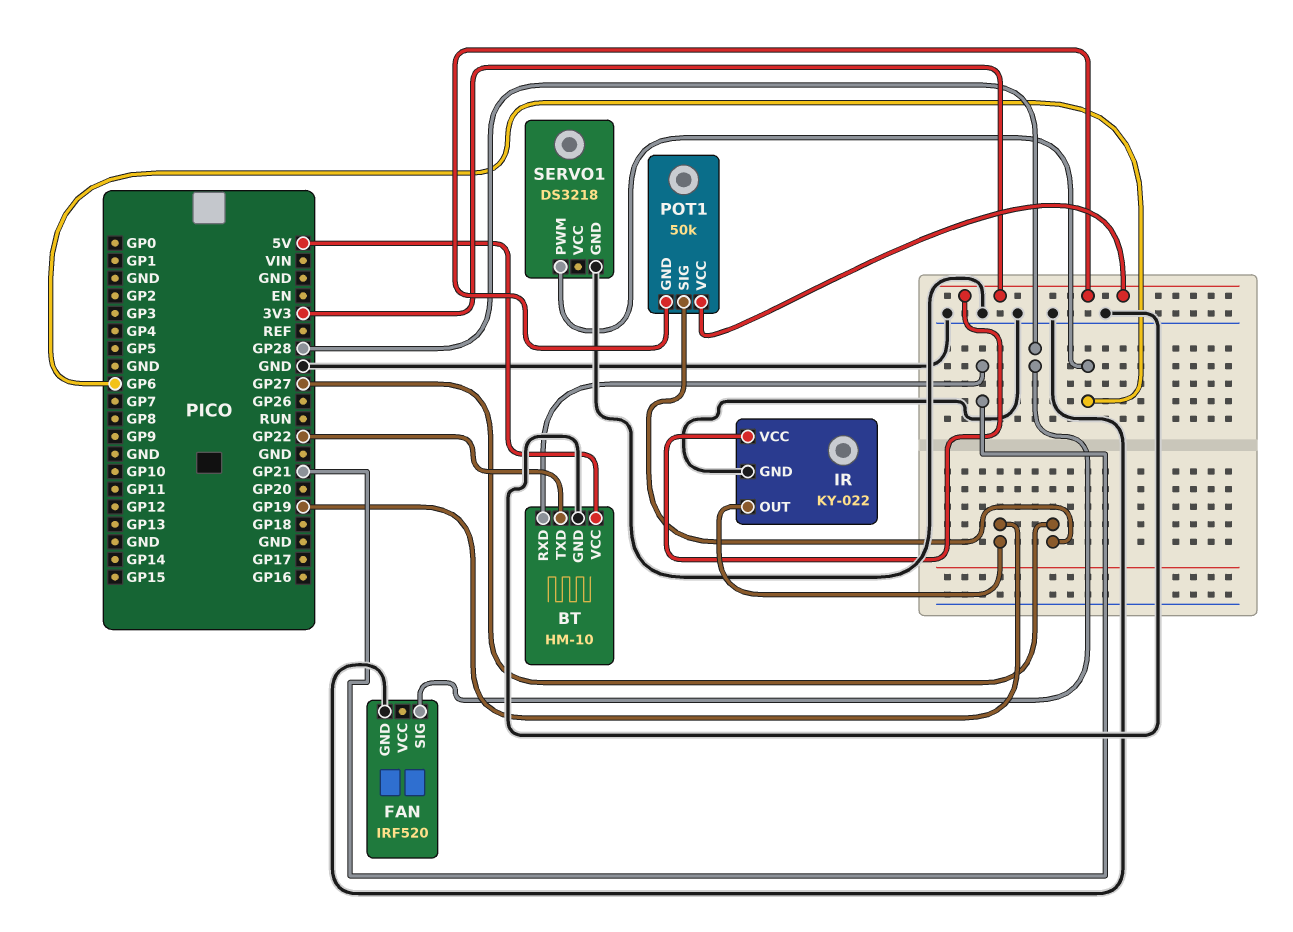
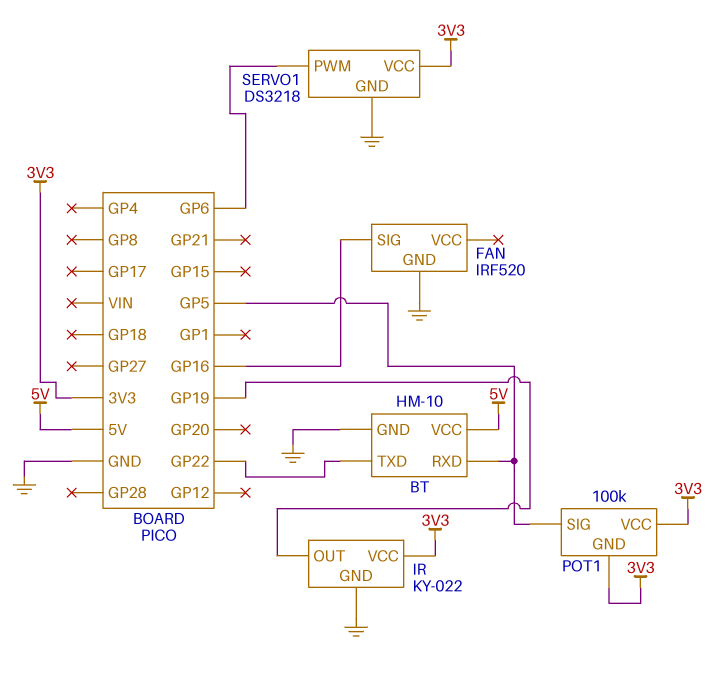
BT pin RXD: GP21 -> GP5
FAN pin SIG: GP28 -> GP16
POT1: 50k -> 100k
POT1 pin SIG: GP27 -> GP5
SERVO1 pin VCC: none -> 3V3

